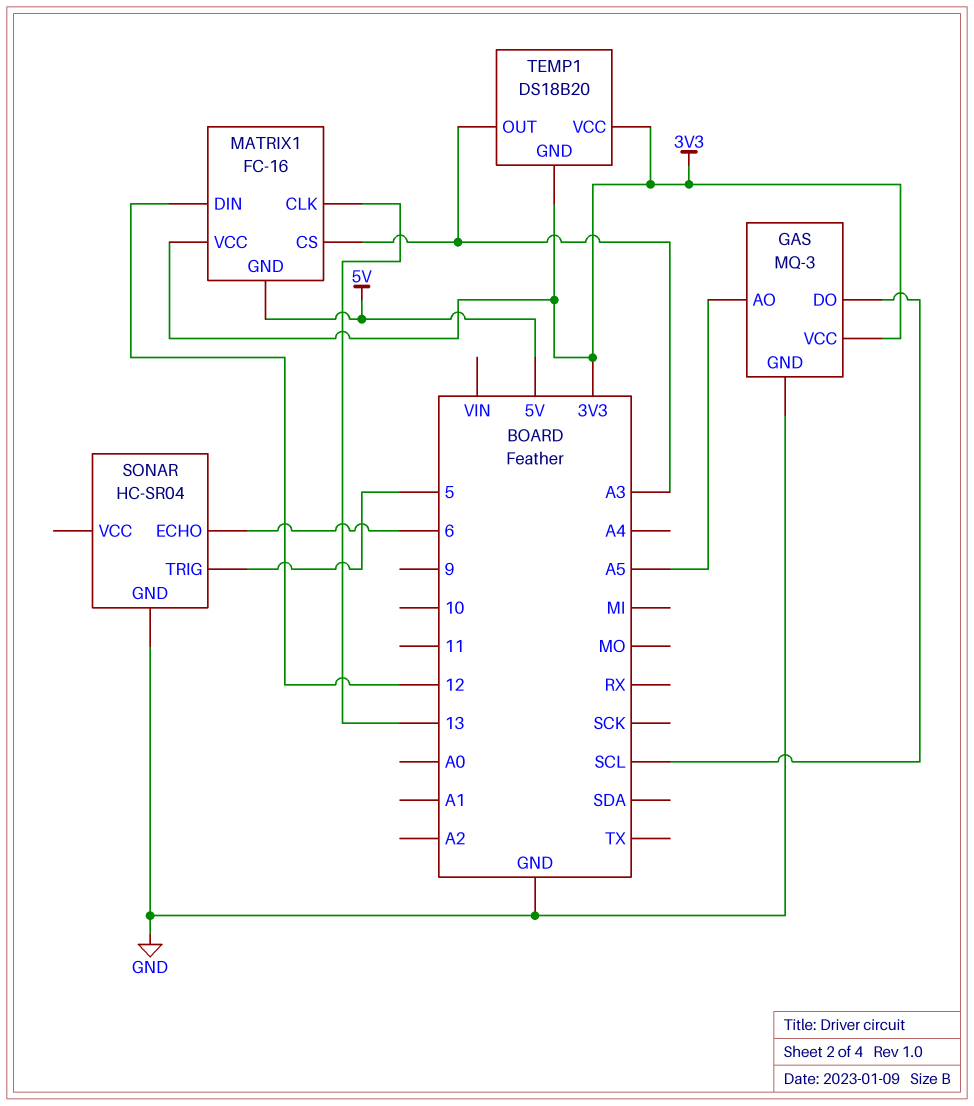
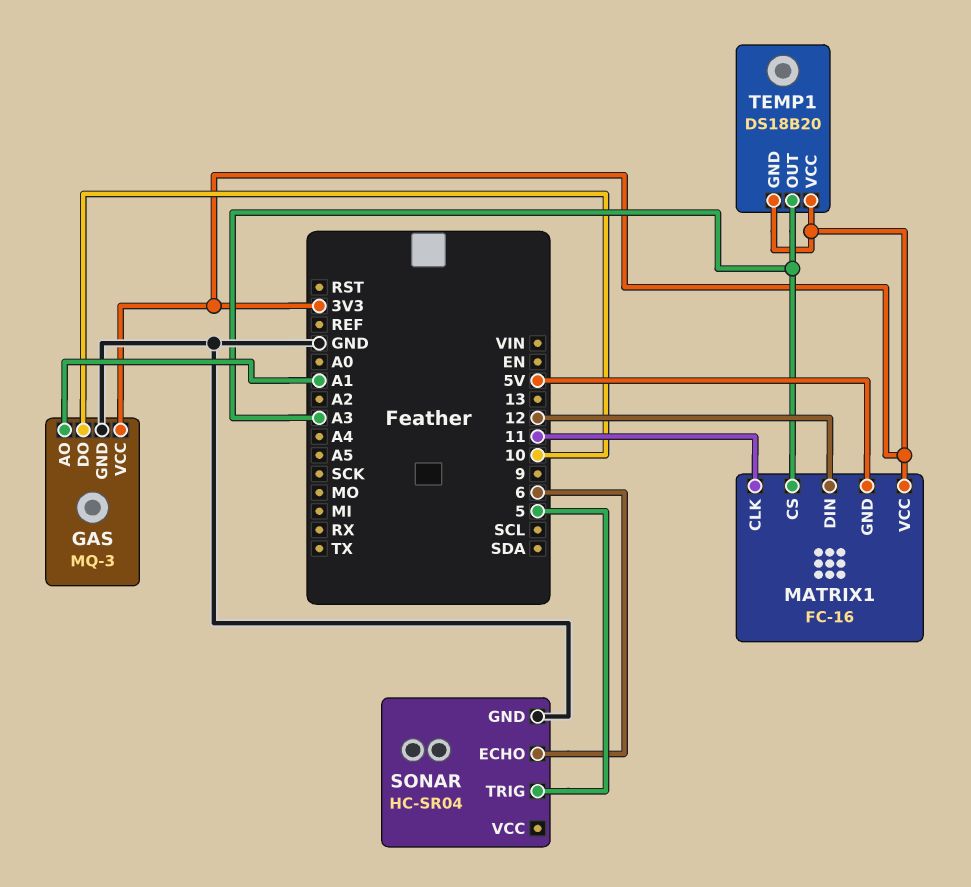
GAS pin AO: A5 -> A1
GAS pin DO: SCL -> 10
MATRIX1 pin CLK: 13 -> 11

